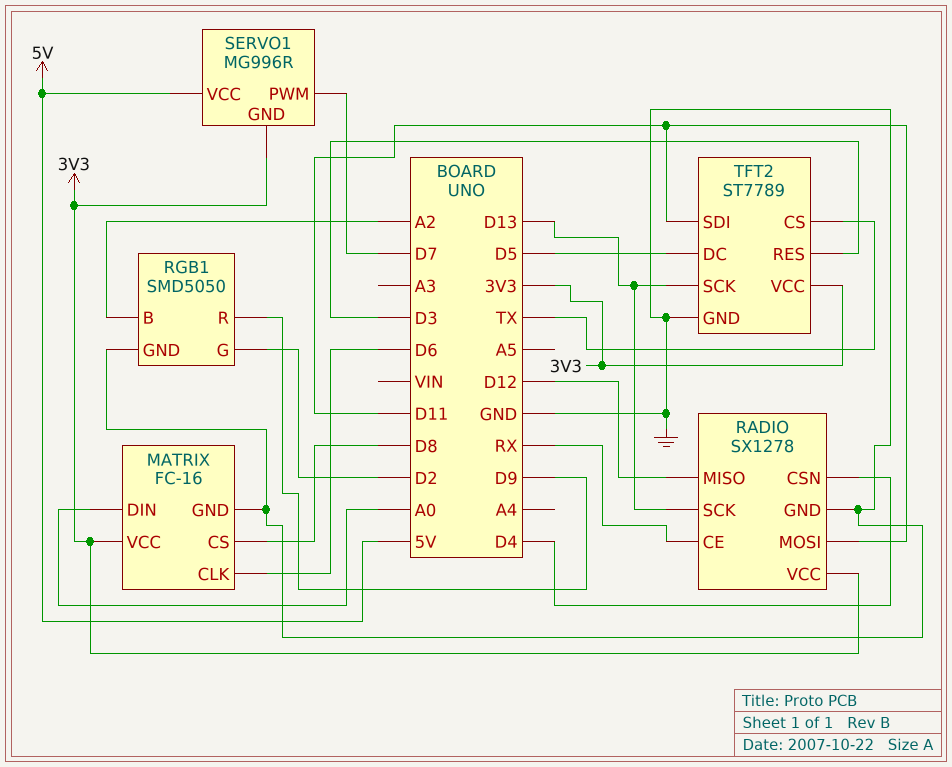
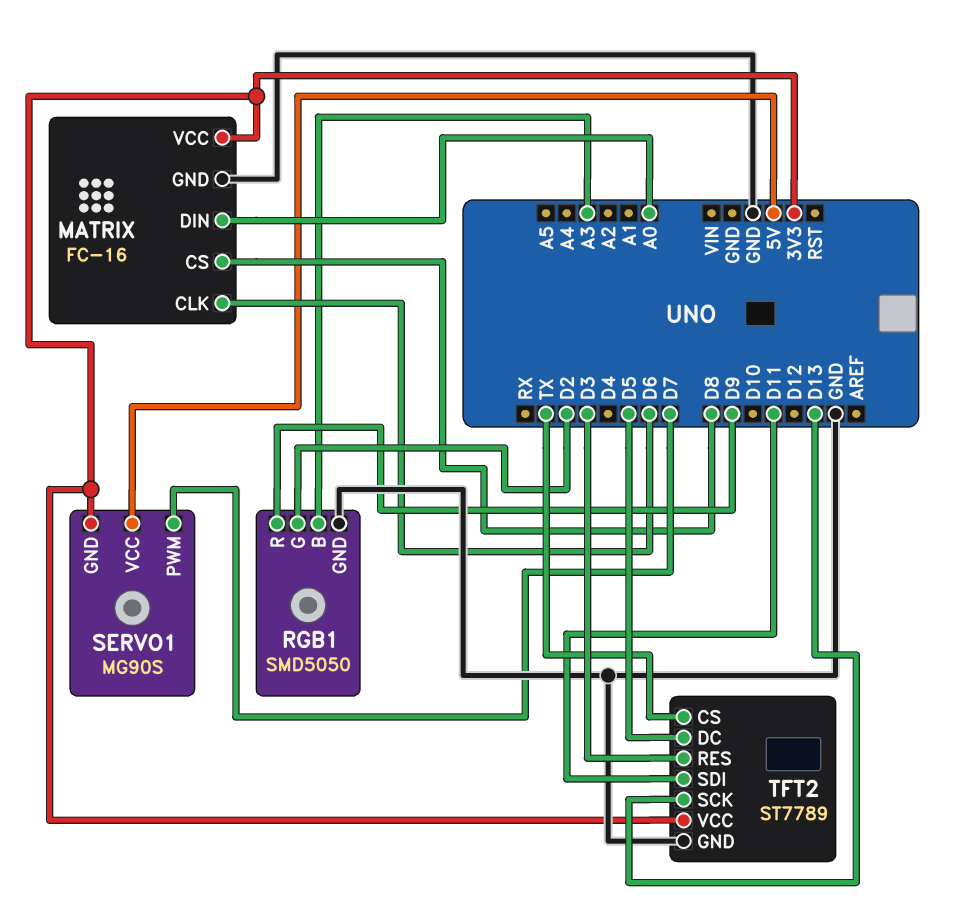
RADIO: SX1278 -> none
RADIO pin CE: RX -> none
RADIO pin CSN: D4 -> none
RADIO pin GND: GND -> none
RADIO pin MISO: D12 -> none
RADIO pin MOSI: D11 -> none
RADIO pin SCK: D13 -> none
RADIO pin VCC: 3V3 -> none
RGB1 pin B: A2 -> A3
SERVO1: MG996R -> MG90S

